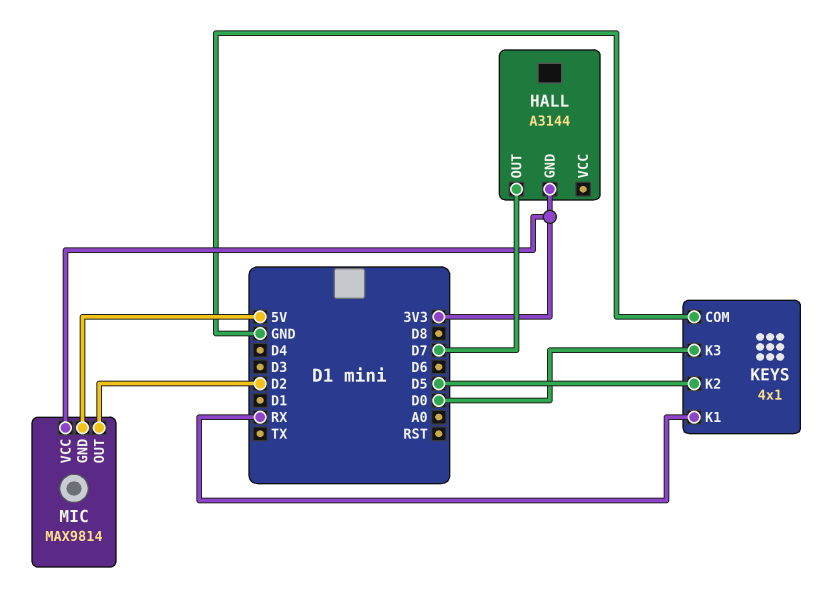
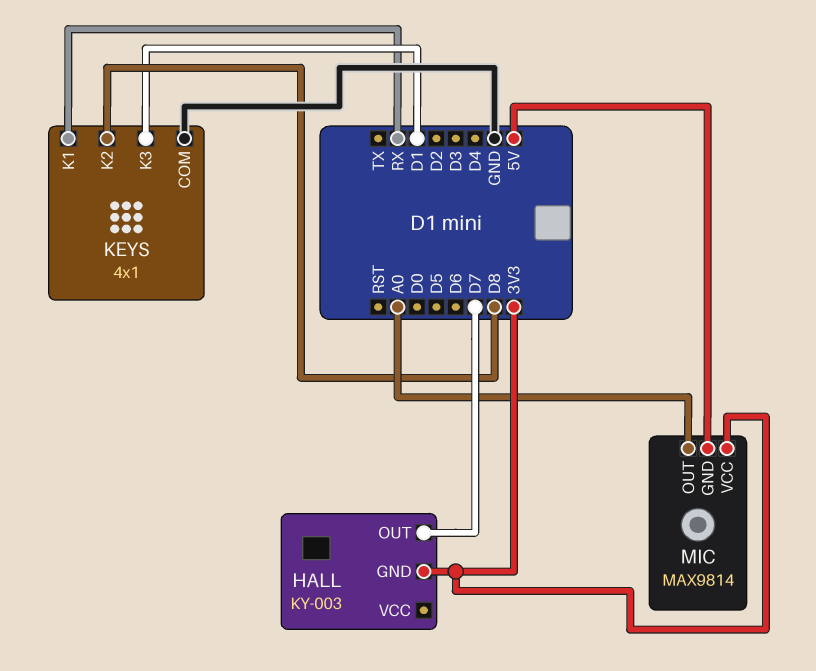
HALL: A3144 -> KY-003
KEYS pin K2: D5 -> D8
KEYS pin K3: D0 -> D1
MIC pin OUT: D2 -> A0

